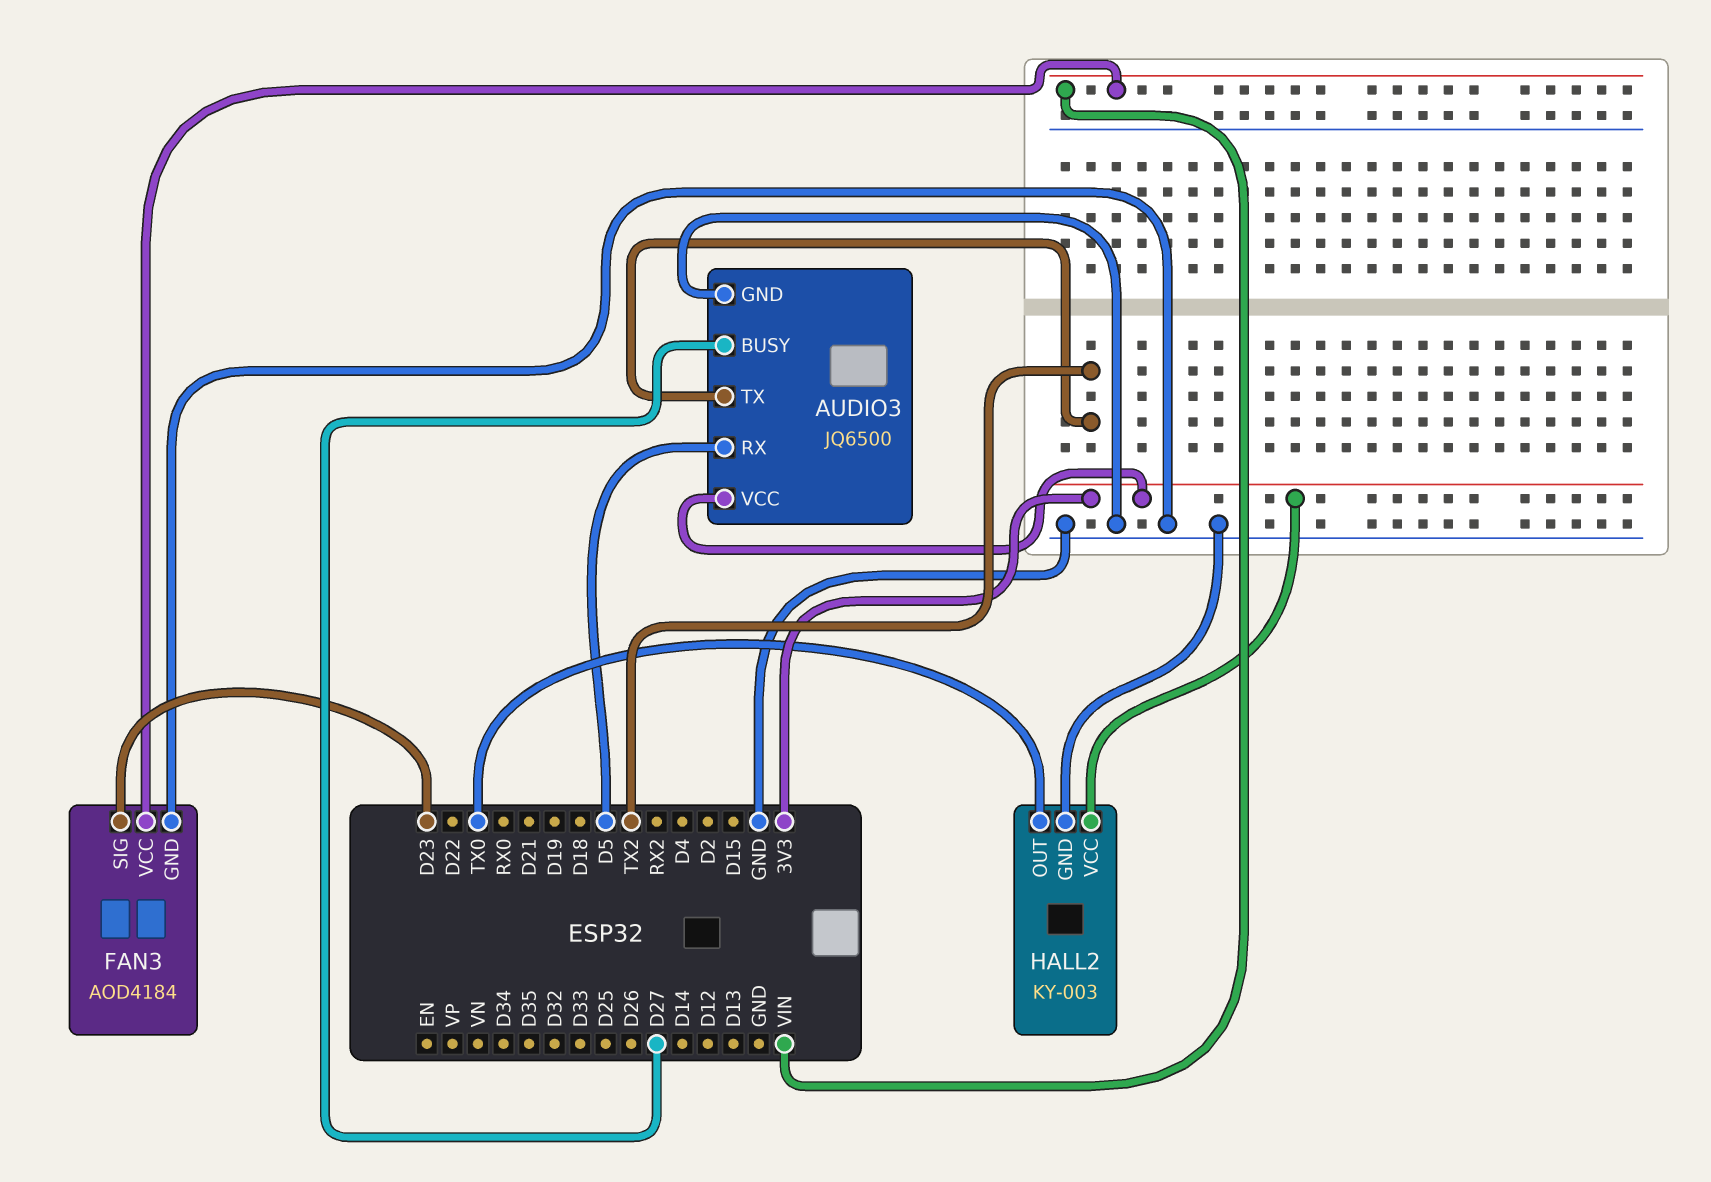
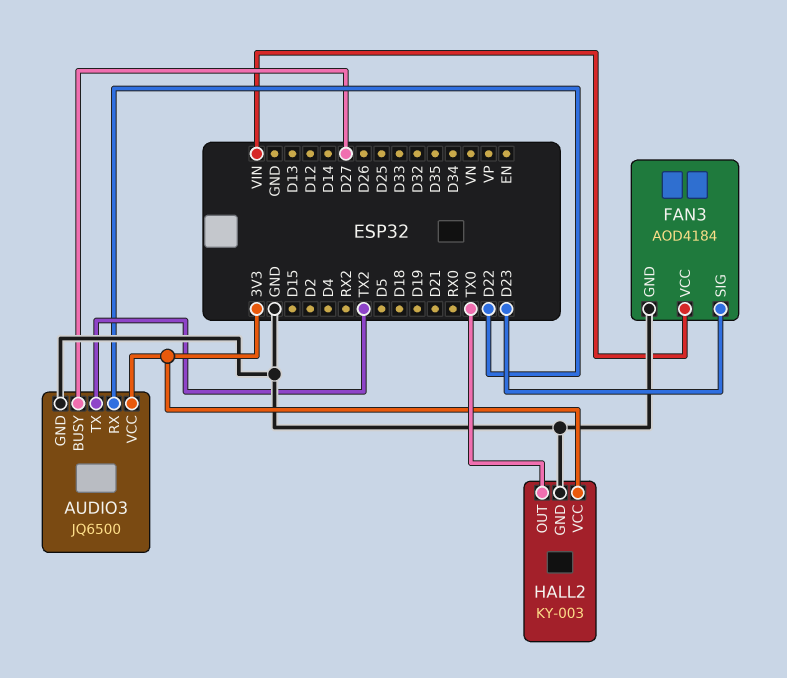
AUDIO3 pin RX: D5 -> D22

